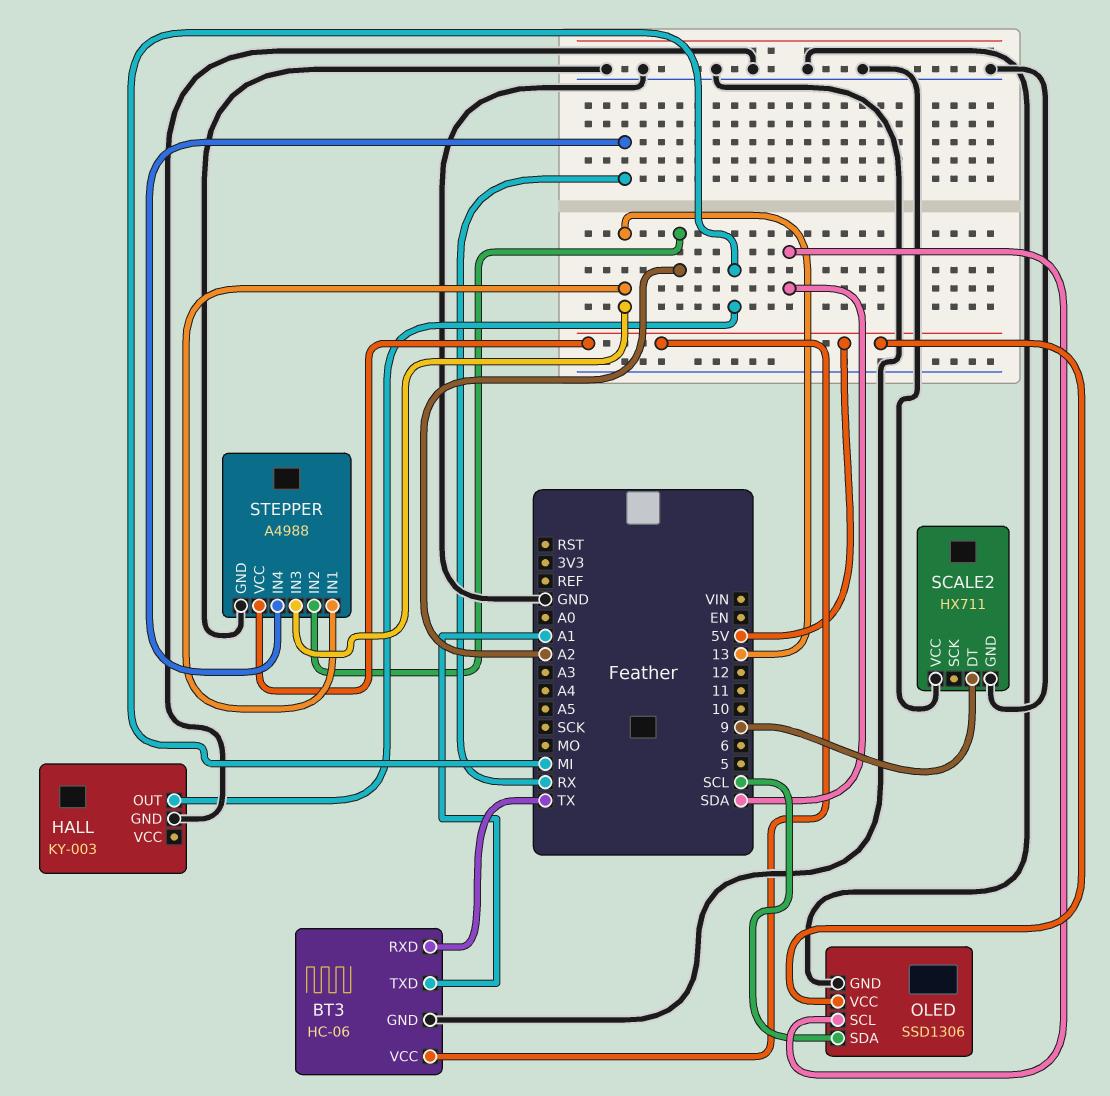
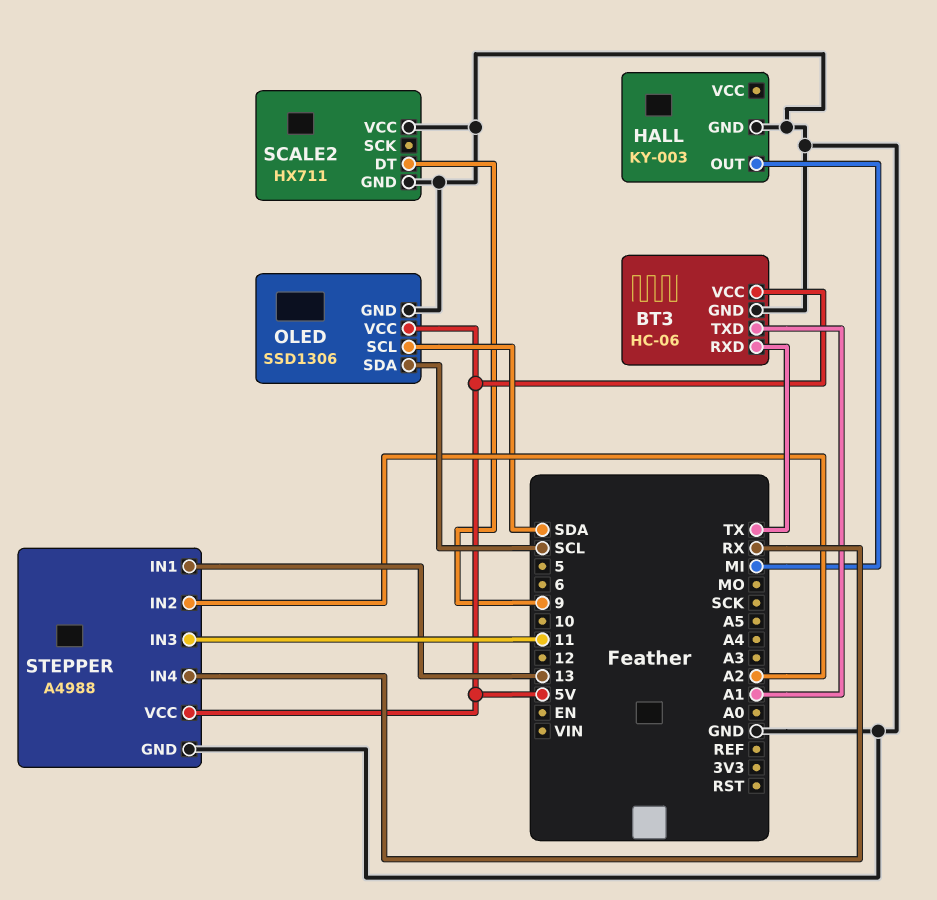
STEPPER pin IN3: 13 -> 11

